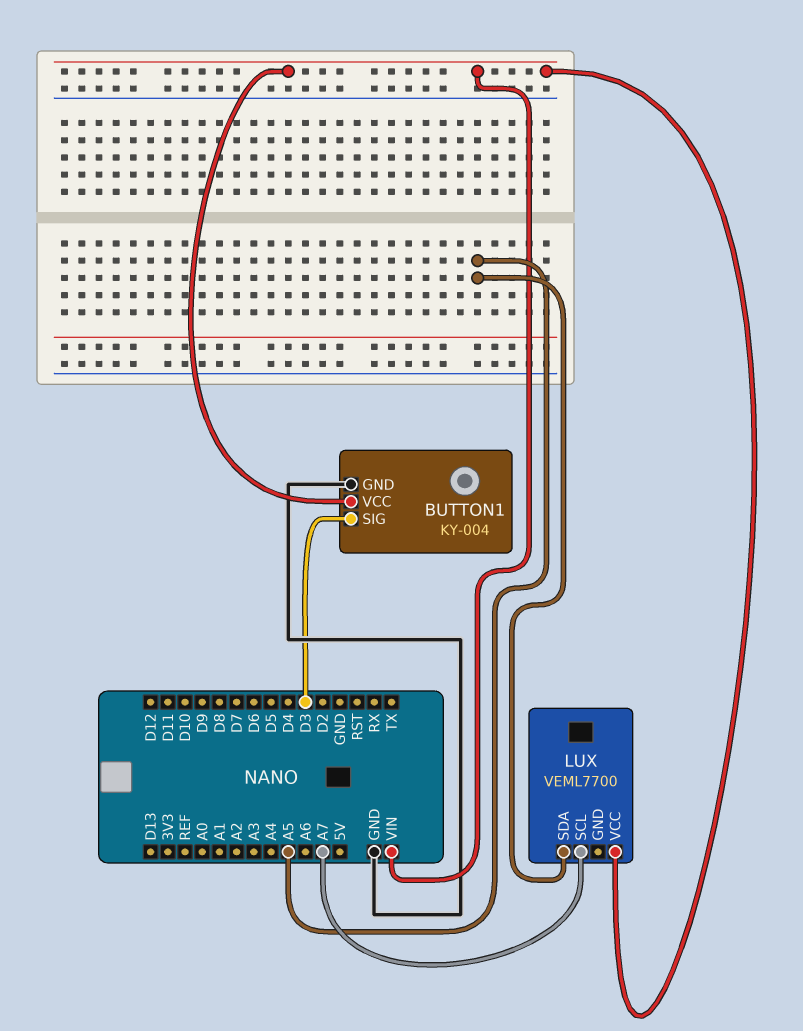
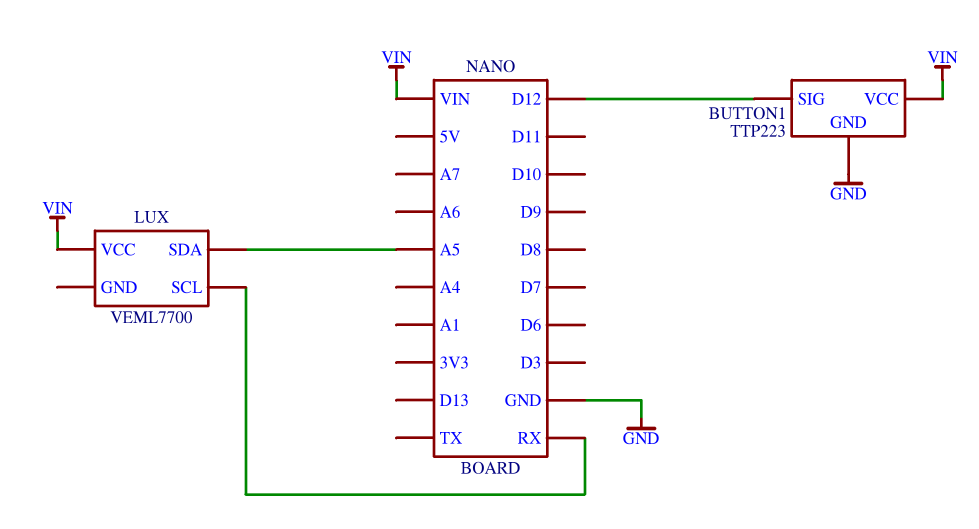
BUTTON1: KY-004 -> TTP223
BUTTON1 pin SIG: D3 -> D12
LUX pin SCL: A7 -> RX

